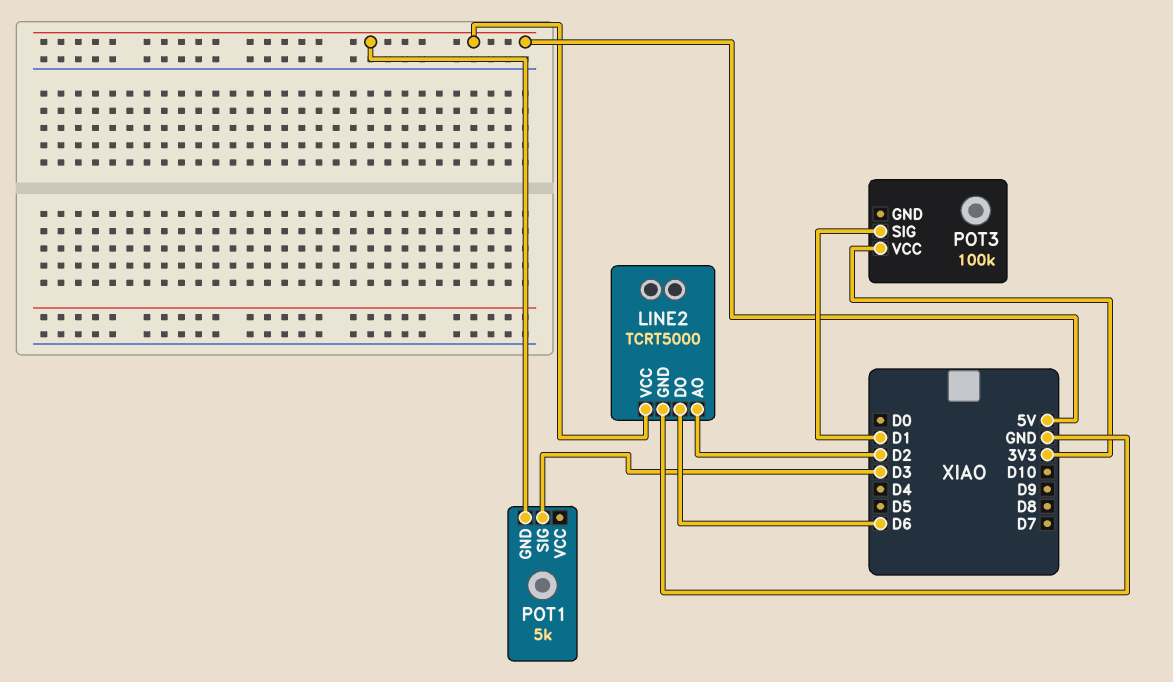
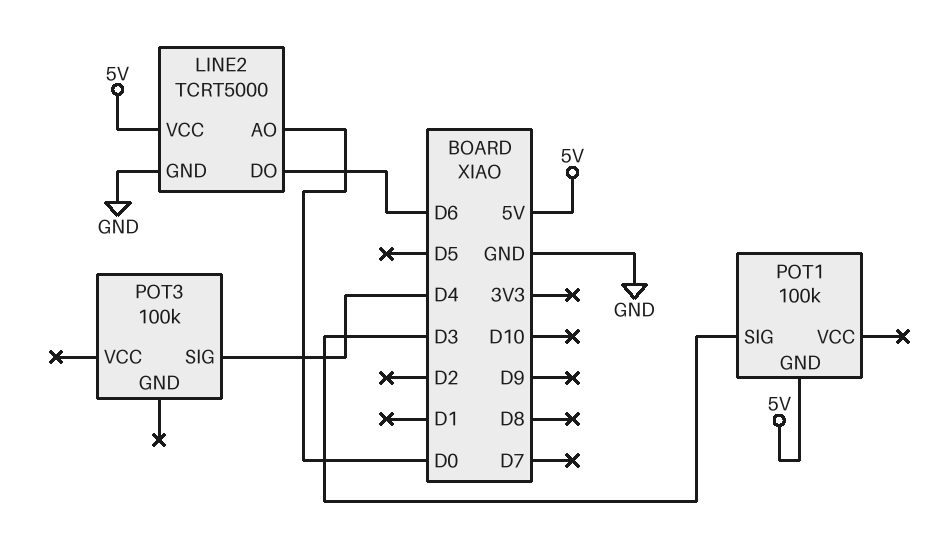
LINE2 pin AO: D2 -> D0
POT1: 5k -> 100k
POT3 pin SIG: D1 -> D4
POT3 pin VCC: 3V3 -> none

